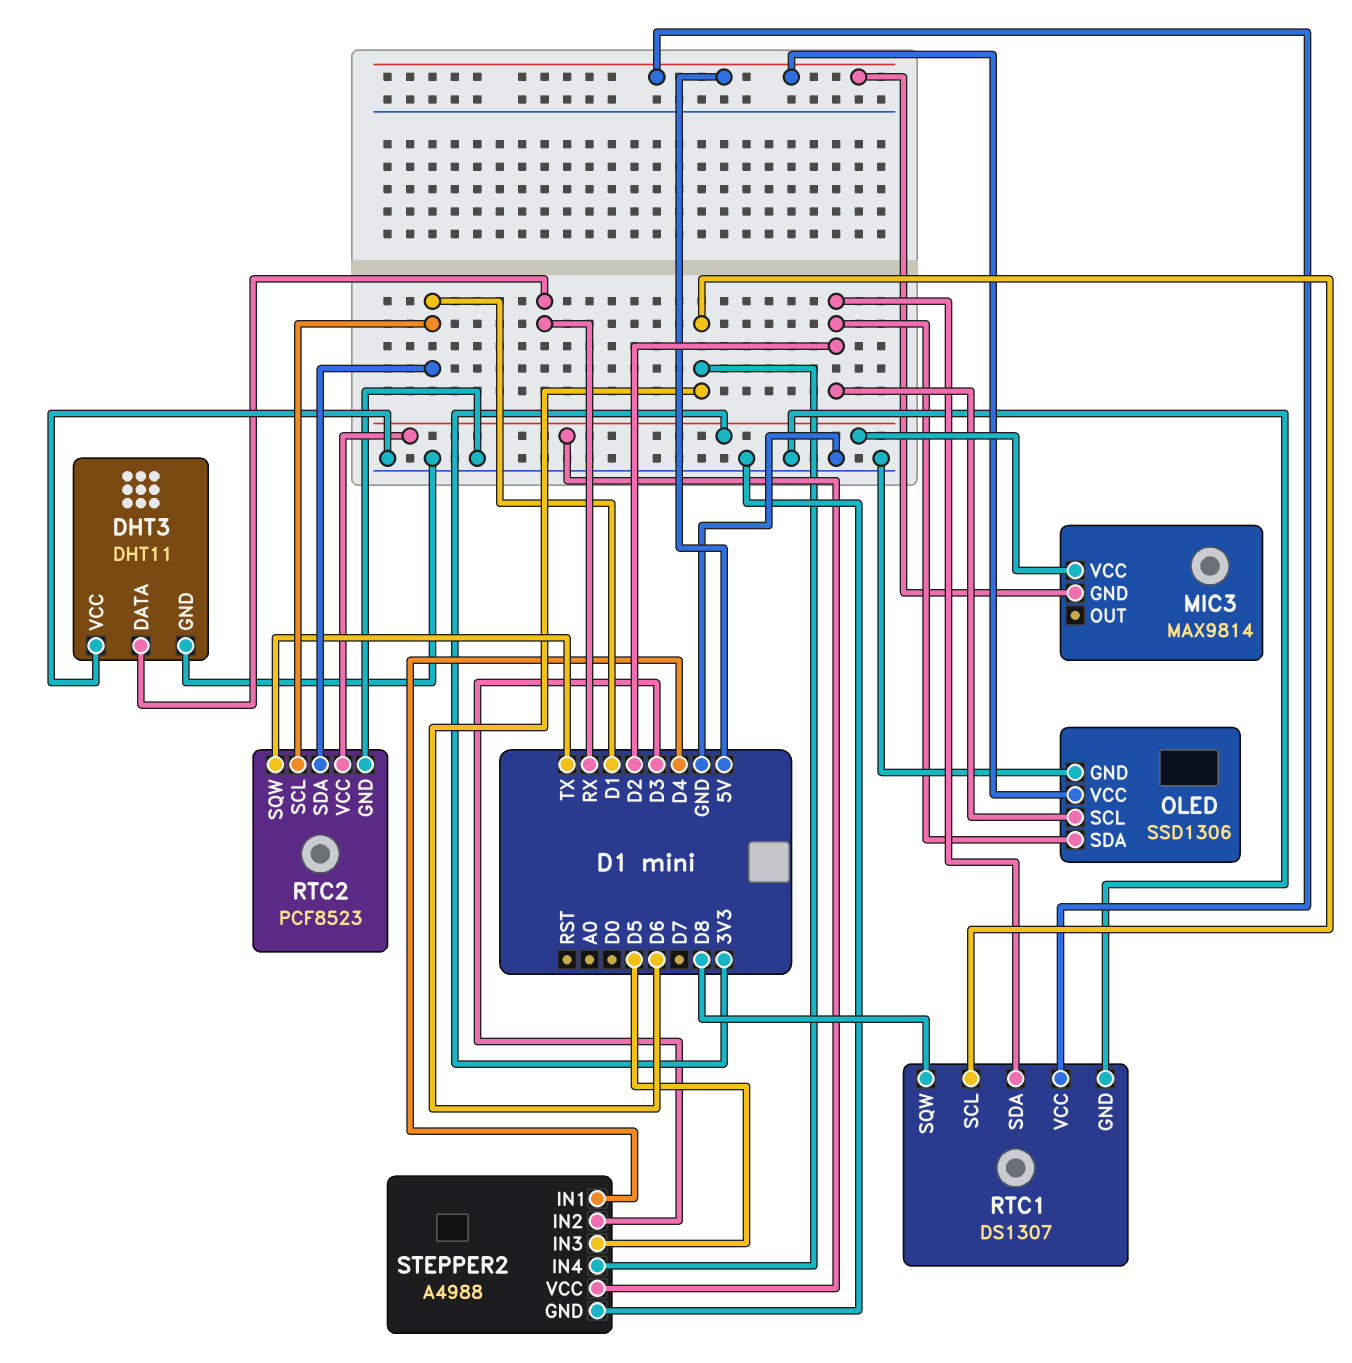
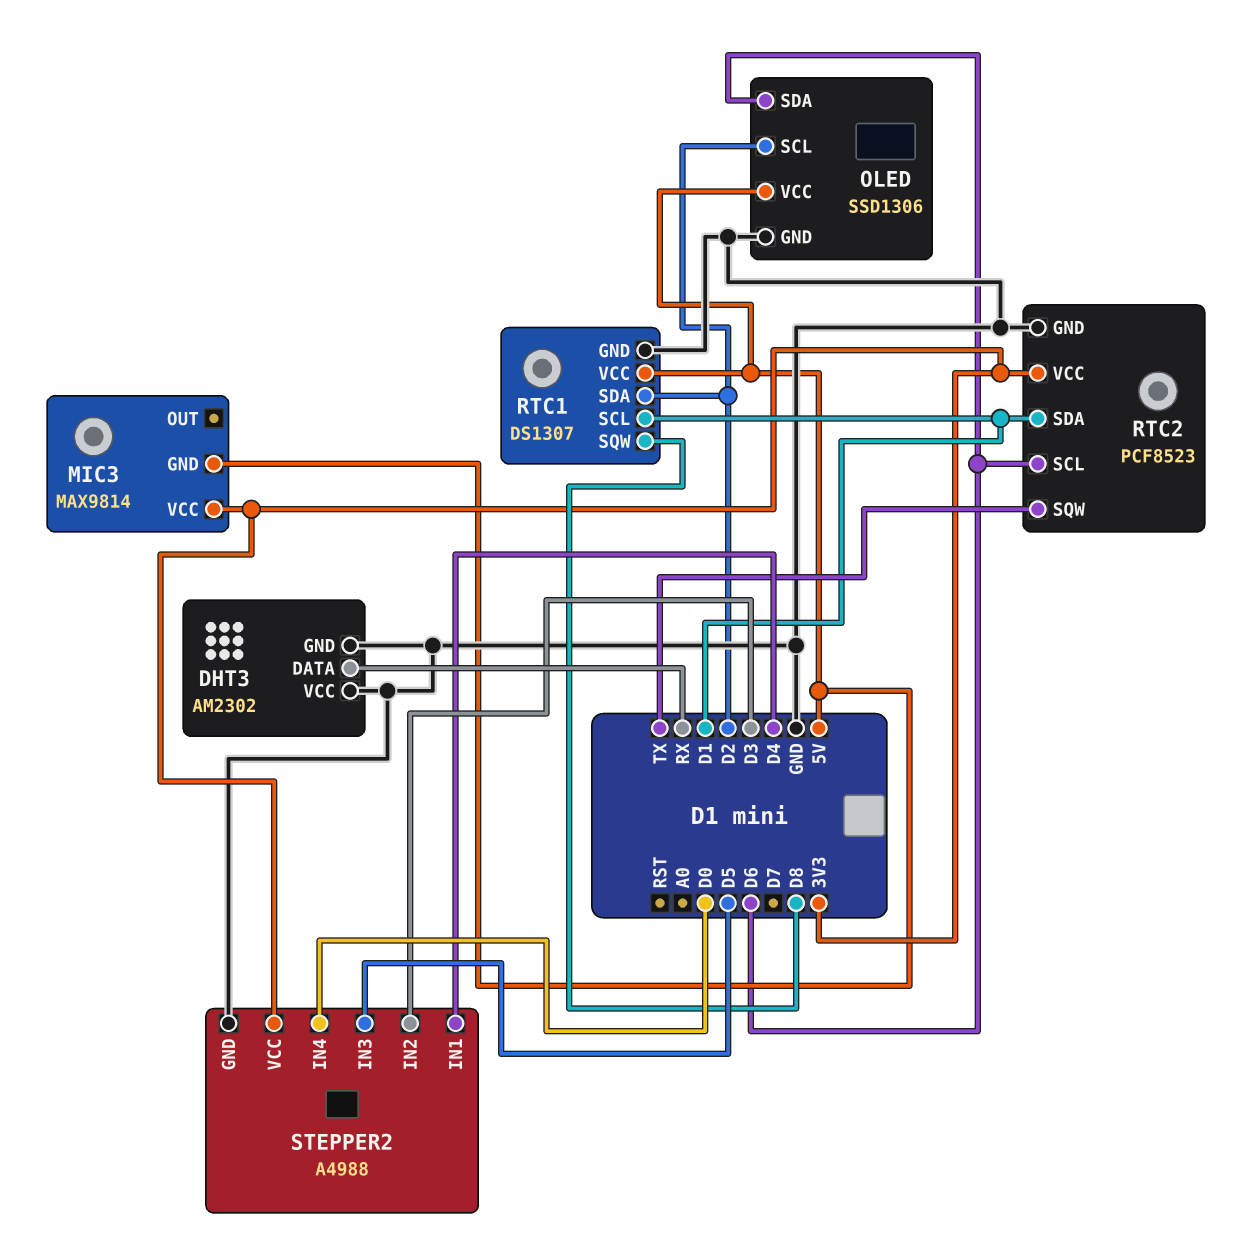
DHT3: DHT11 -> AM2302
OLED pin SDA: D2 -> D6
RTC1 pin SCL: D6 -> D1
RTC2 pin SCL: D1 -> D6
STEPPER2 pin IN4: D6 -> D0

